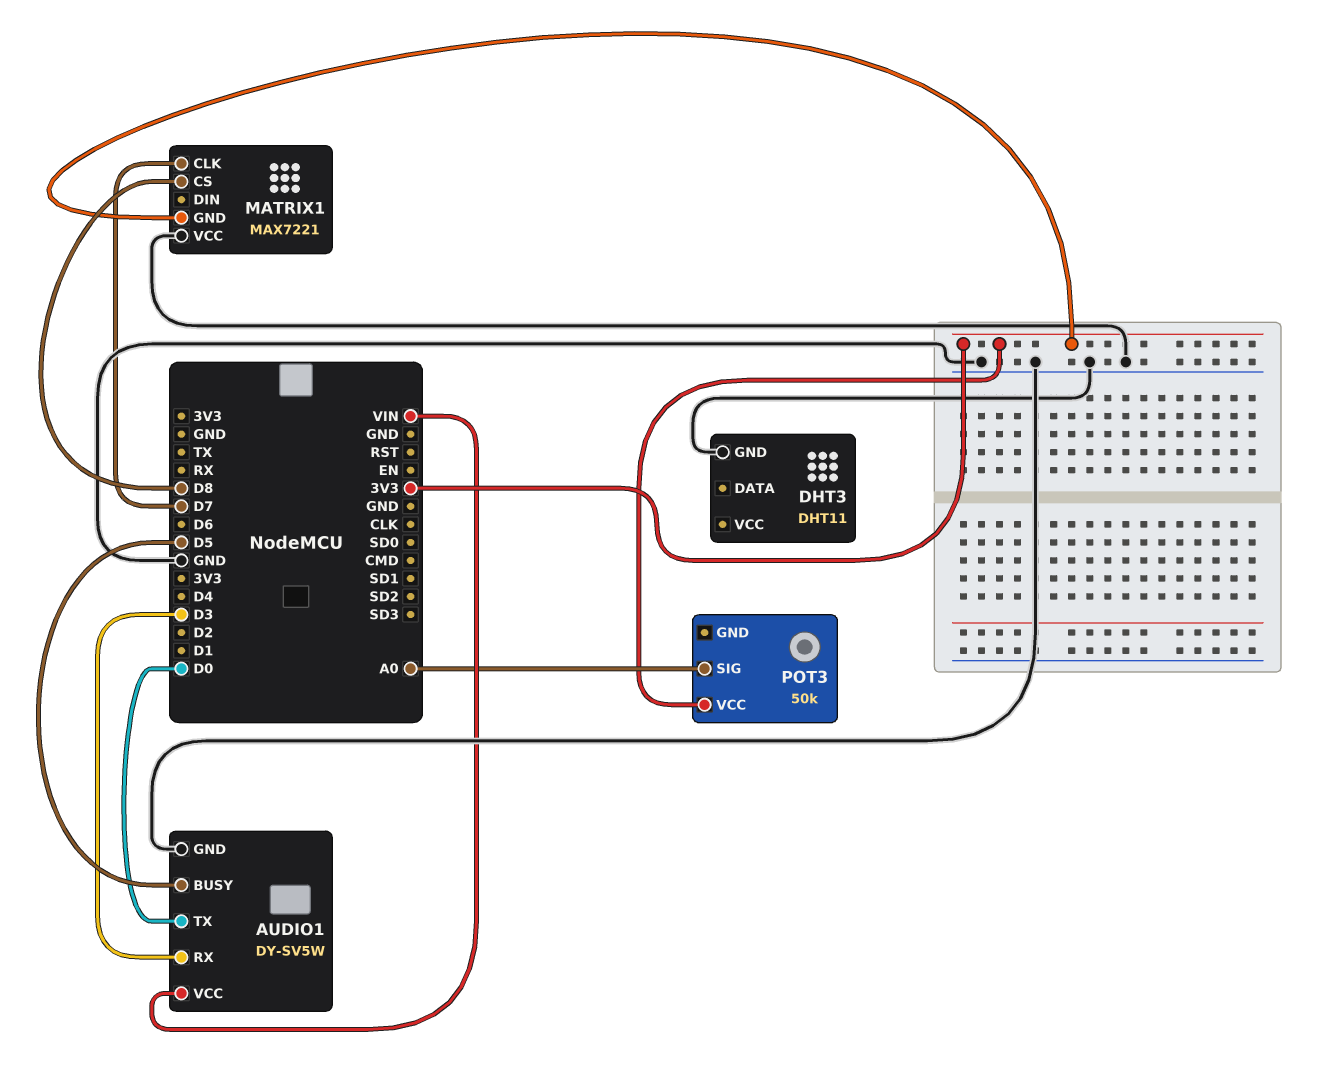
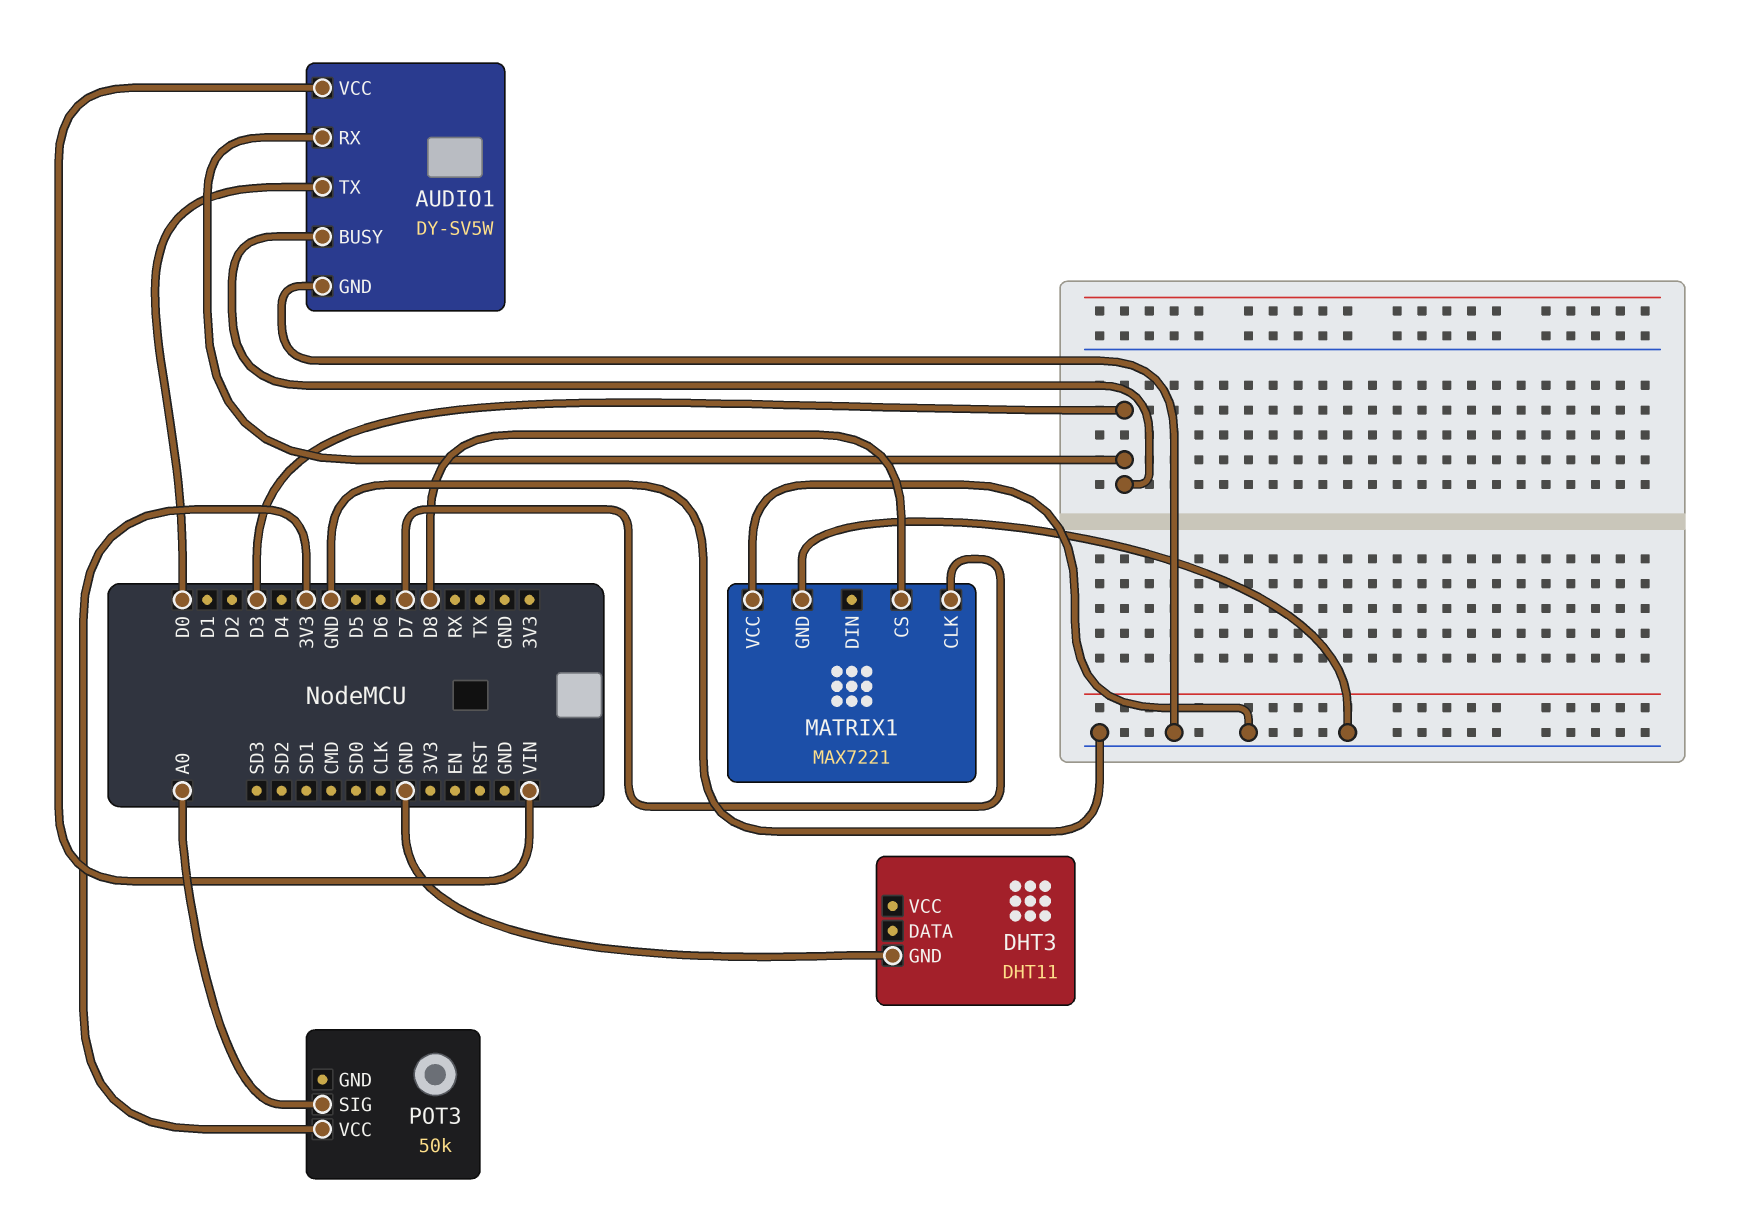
AUDIO1 pin BUSY: D5 -> D3
MATRIX1 pin GND: 3V3 -> GND

